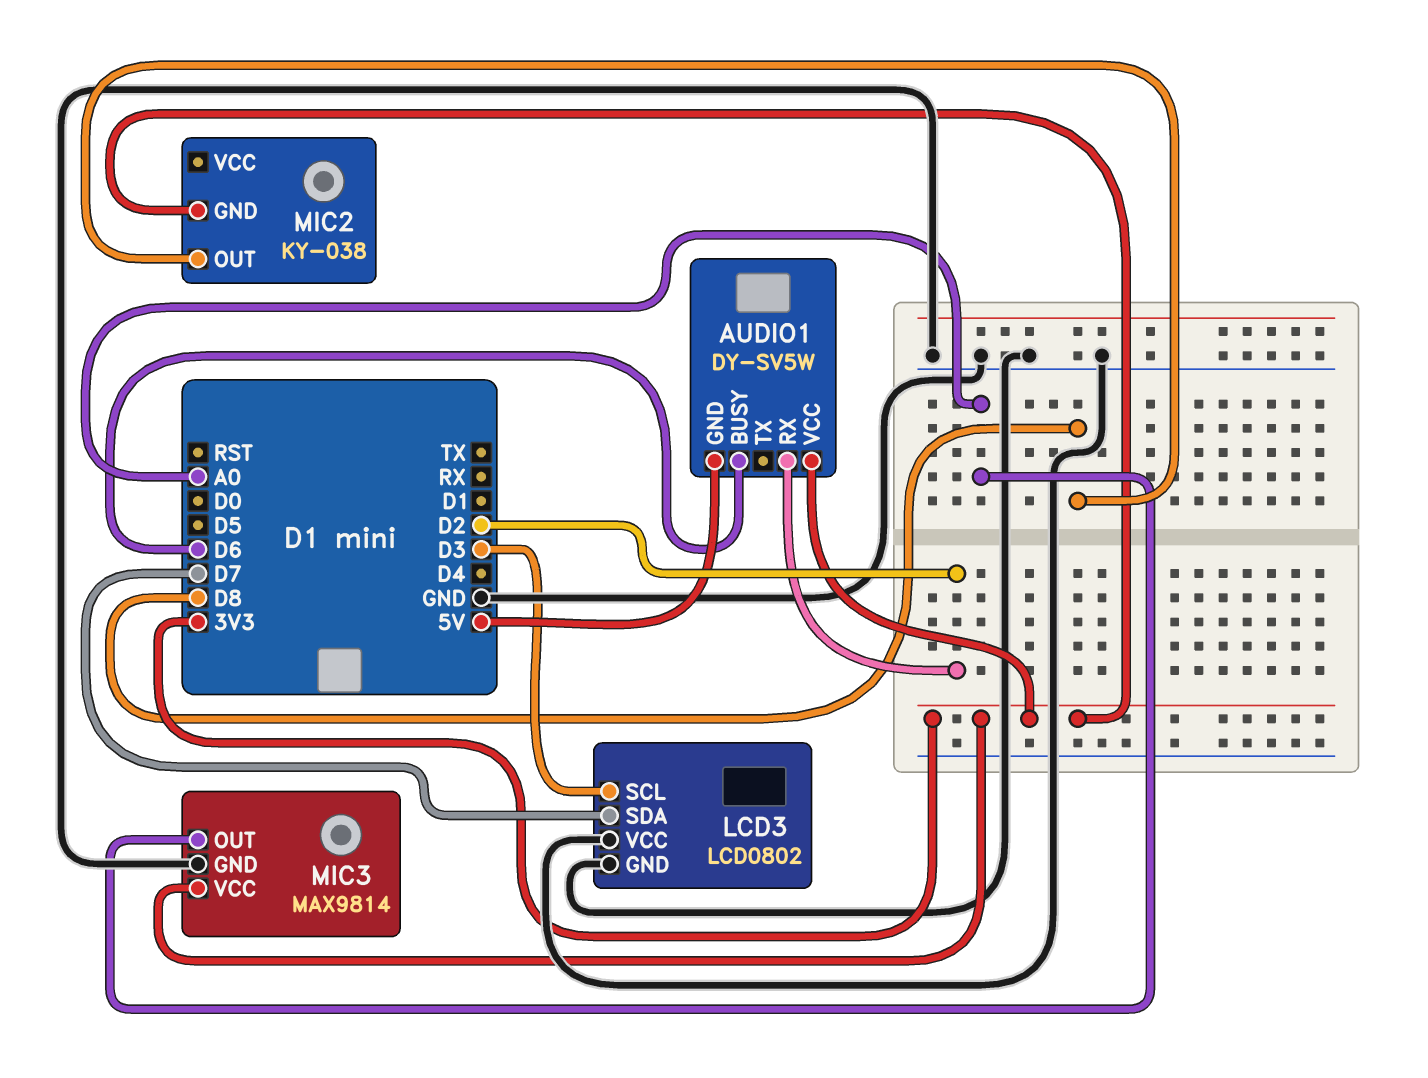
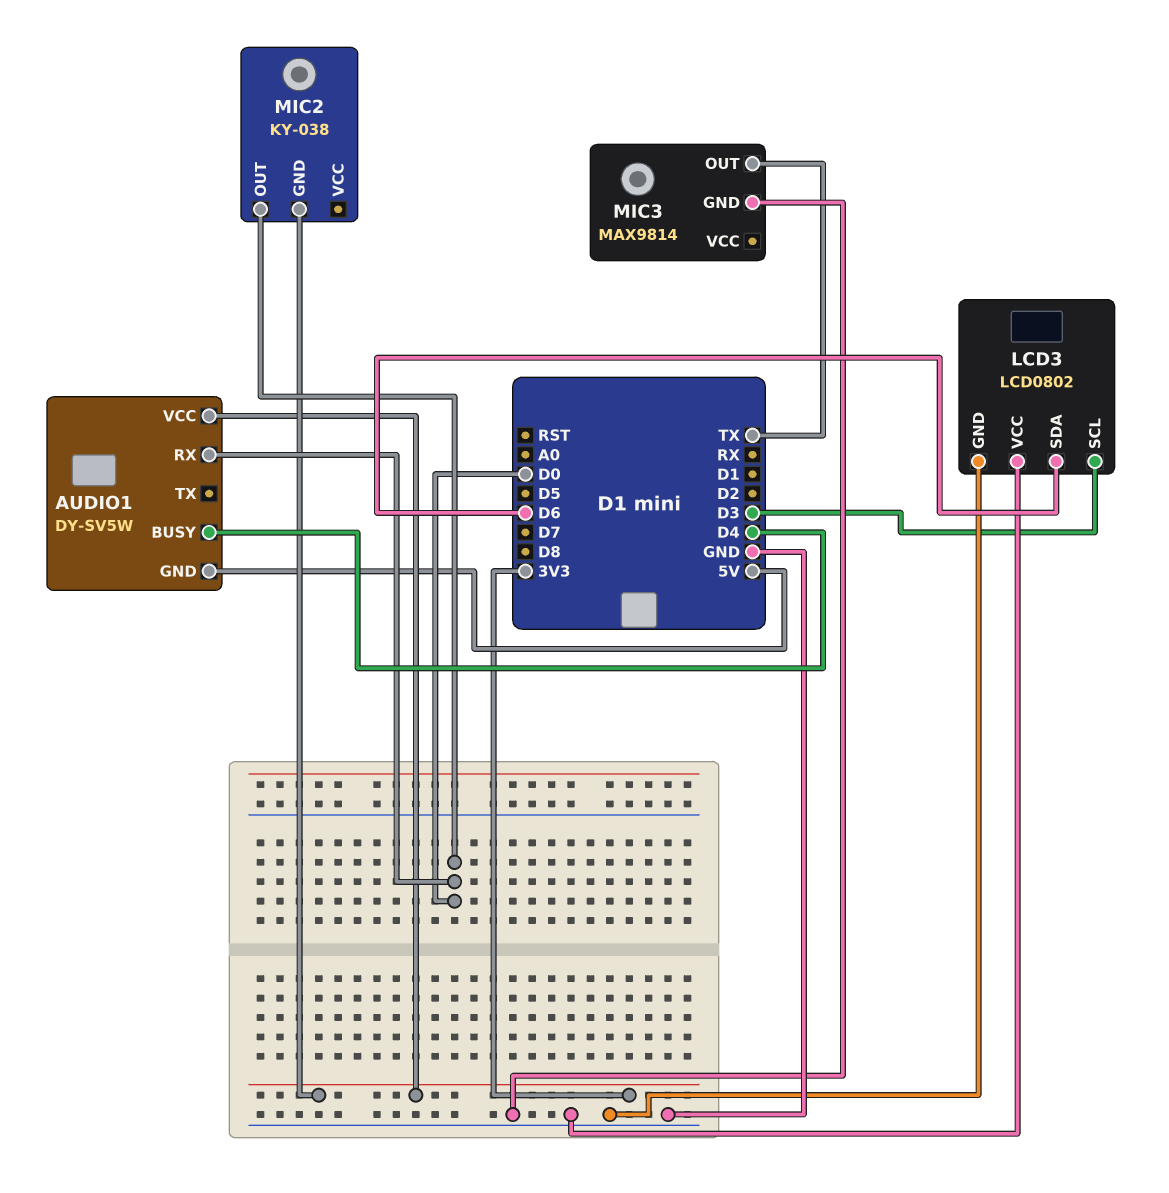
AUDIO1 pin BUSY: D6 -> D4
AUDIO1 pin RX: D2 -> D0
LCD3 pin SDA: D7 -> D6
MIC2 pin OUT: D8 -> D0
MIC3 pin OUT: A0 -> TX
MIC3 pin VCC: 3V3 -> none

